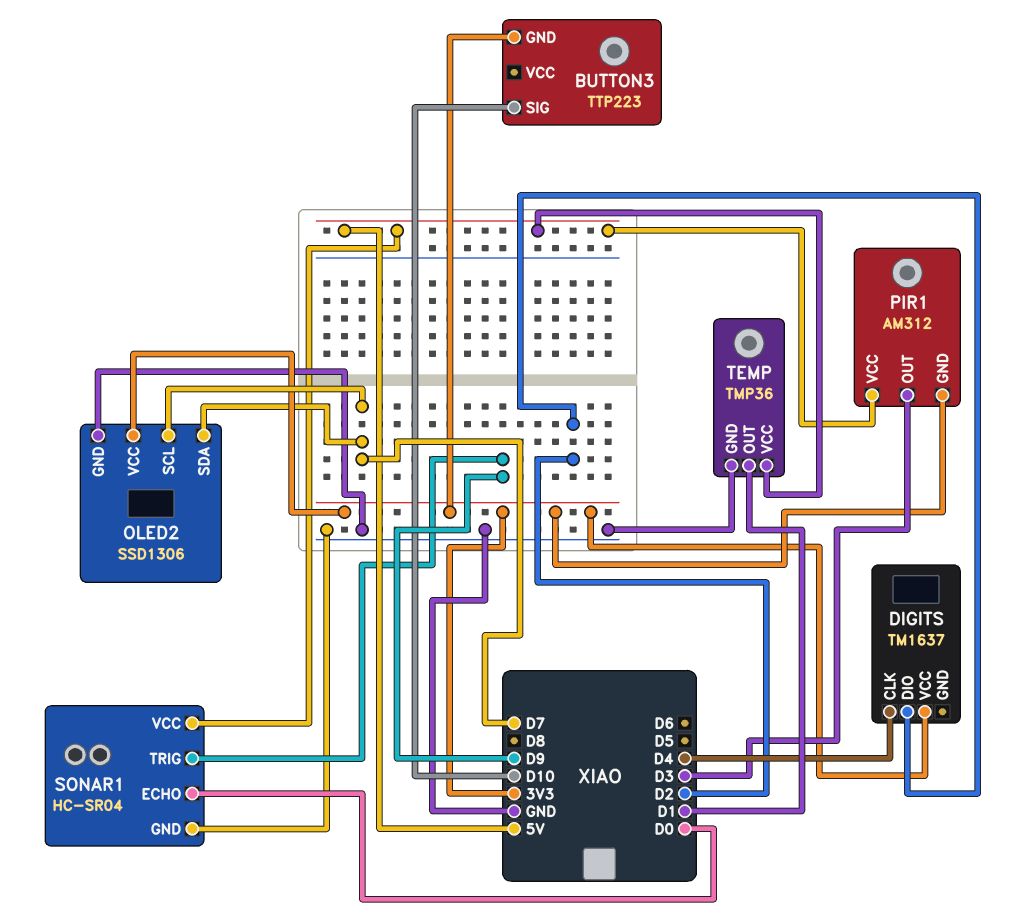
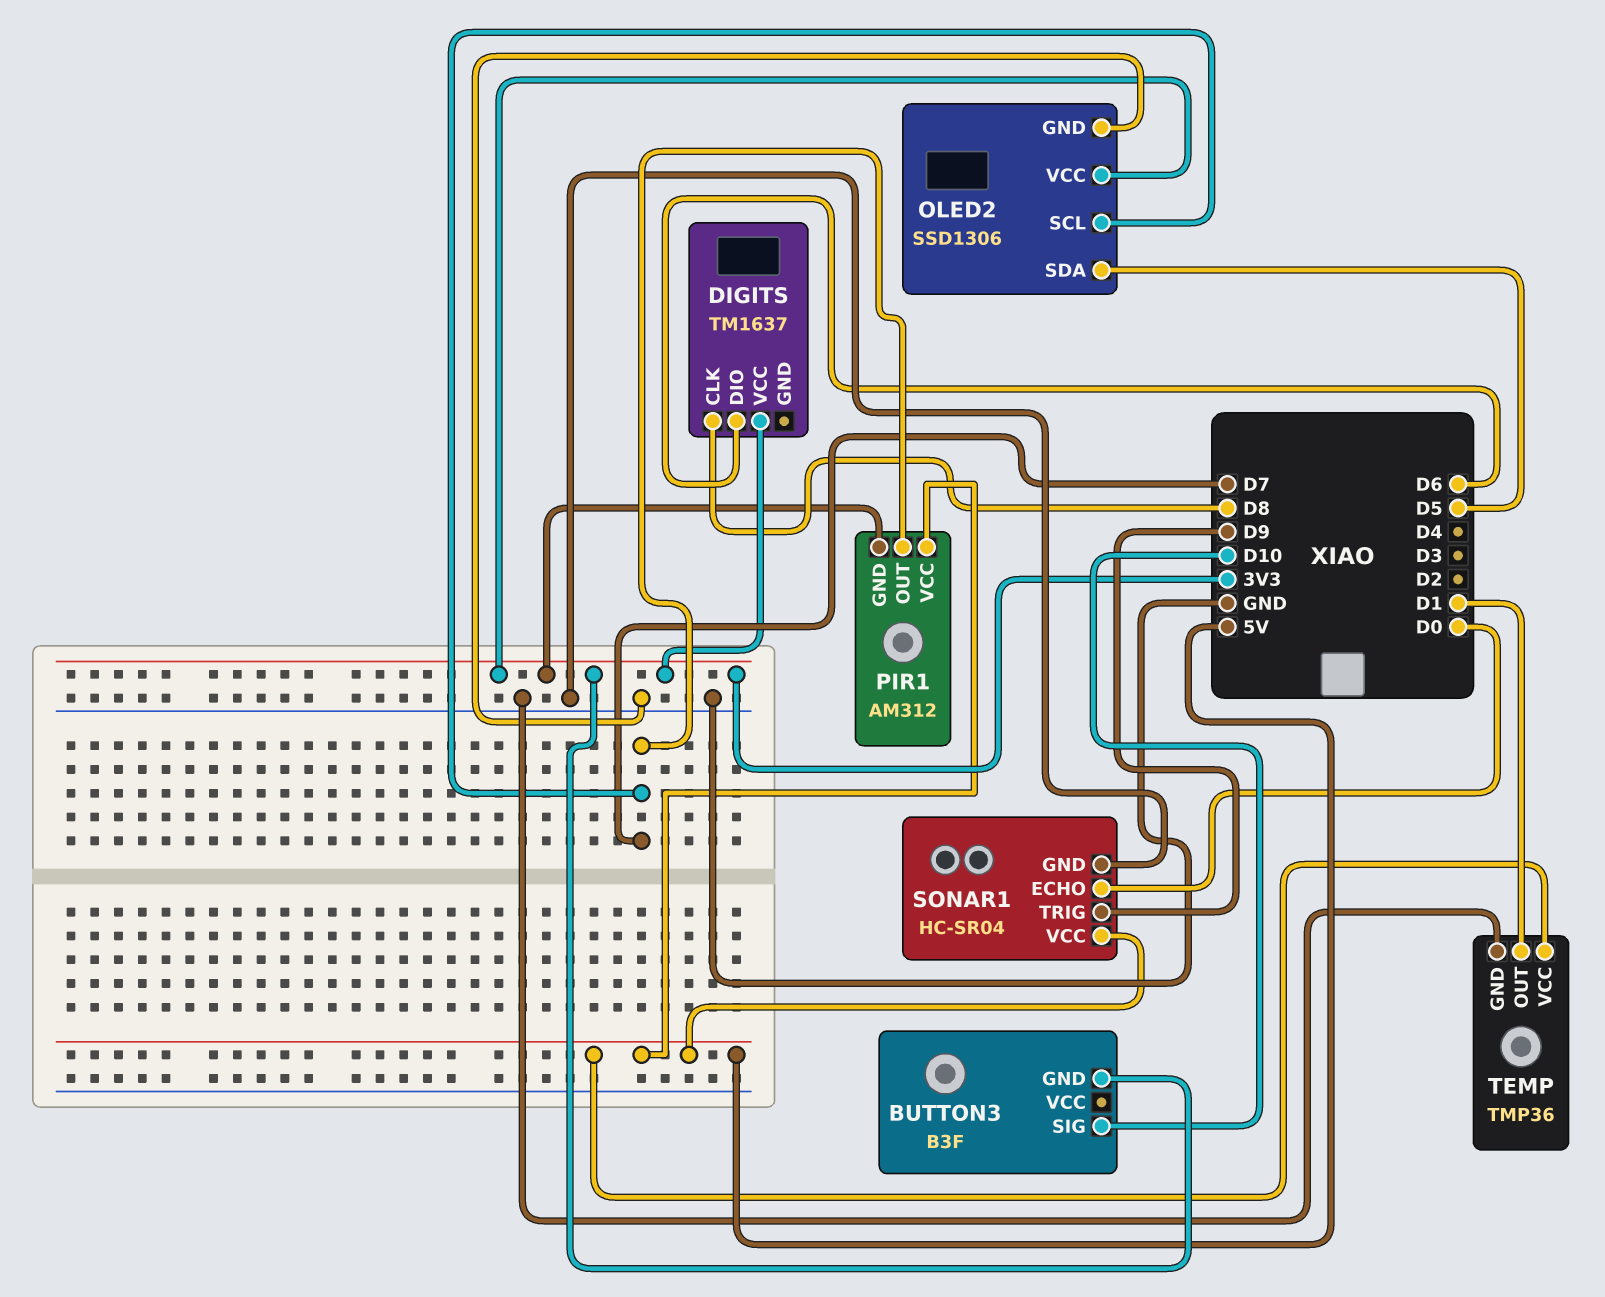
BUTTON3: TTP223 -> B3F
DIGITS pin CLK: D4 -> D8
DIGITS pin DIO: D2 -> D6
OLED2 pin SDA: D7 -> D5
PIR1 pin OUT: D3 -> D7

